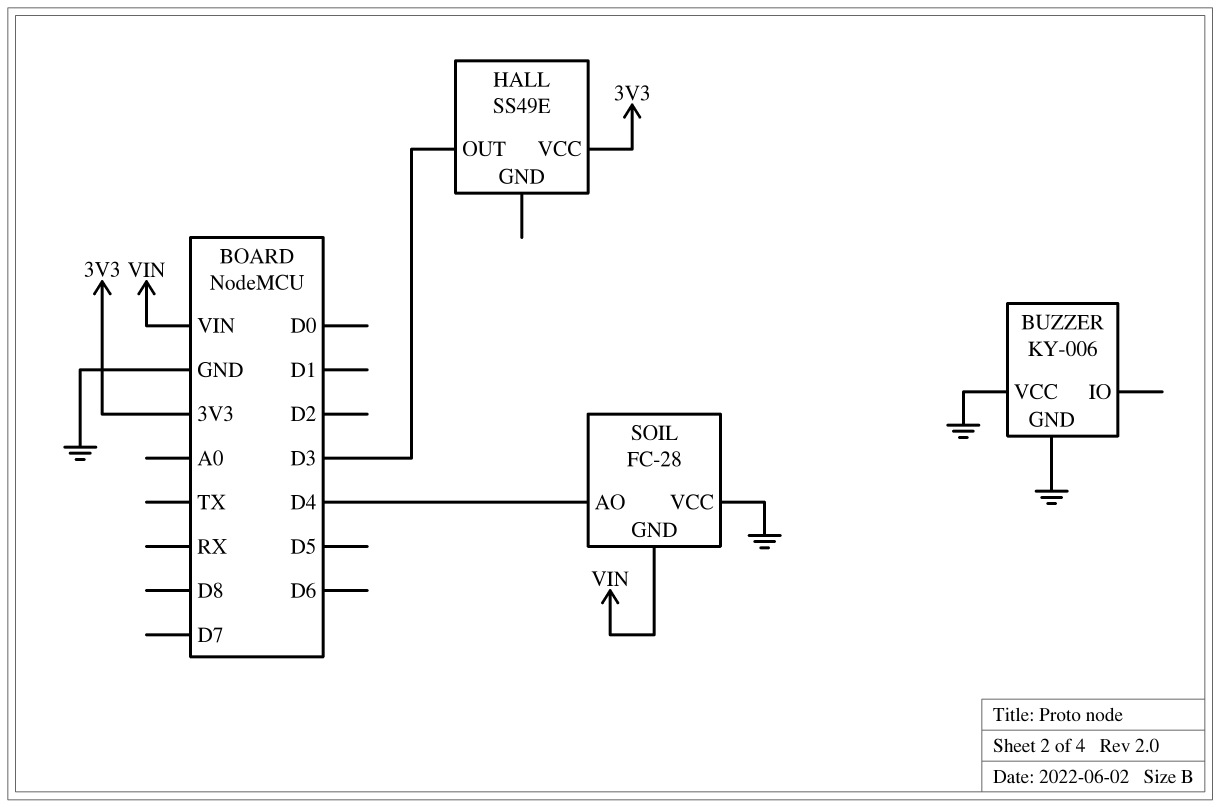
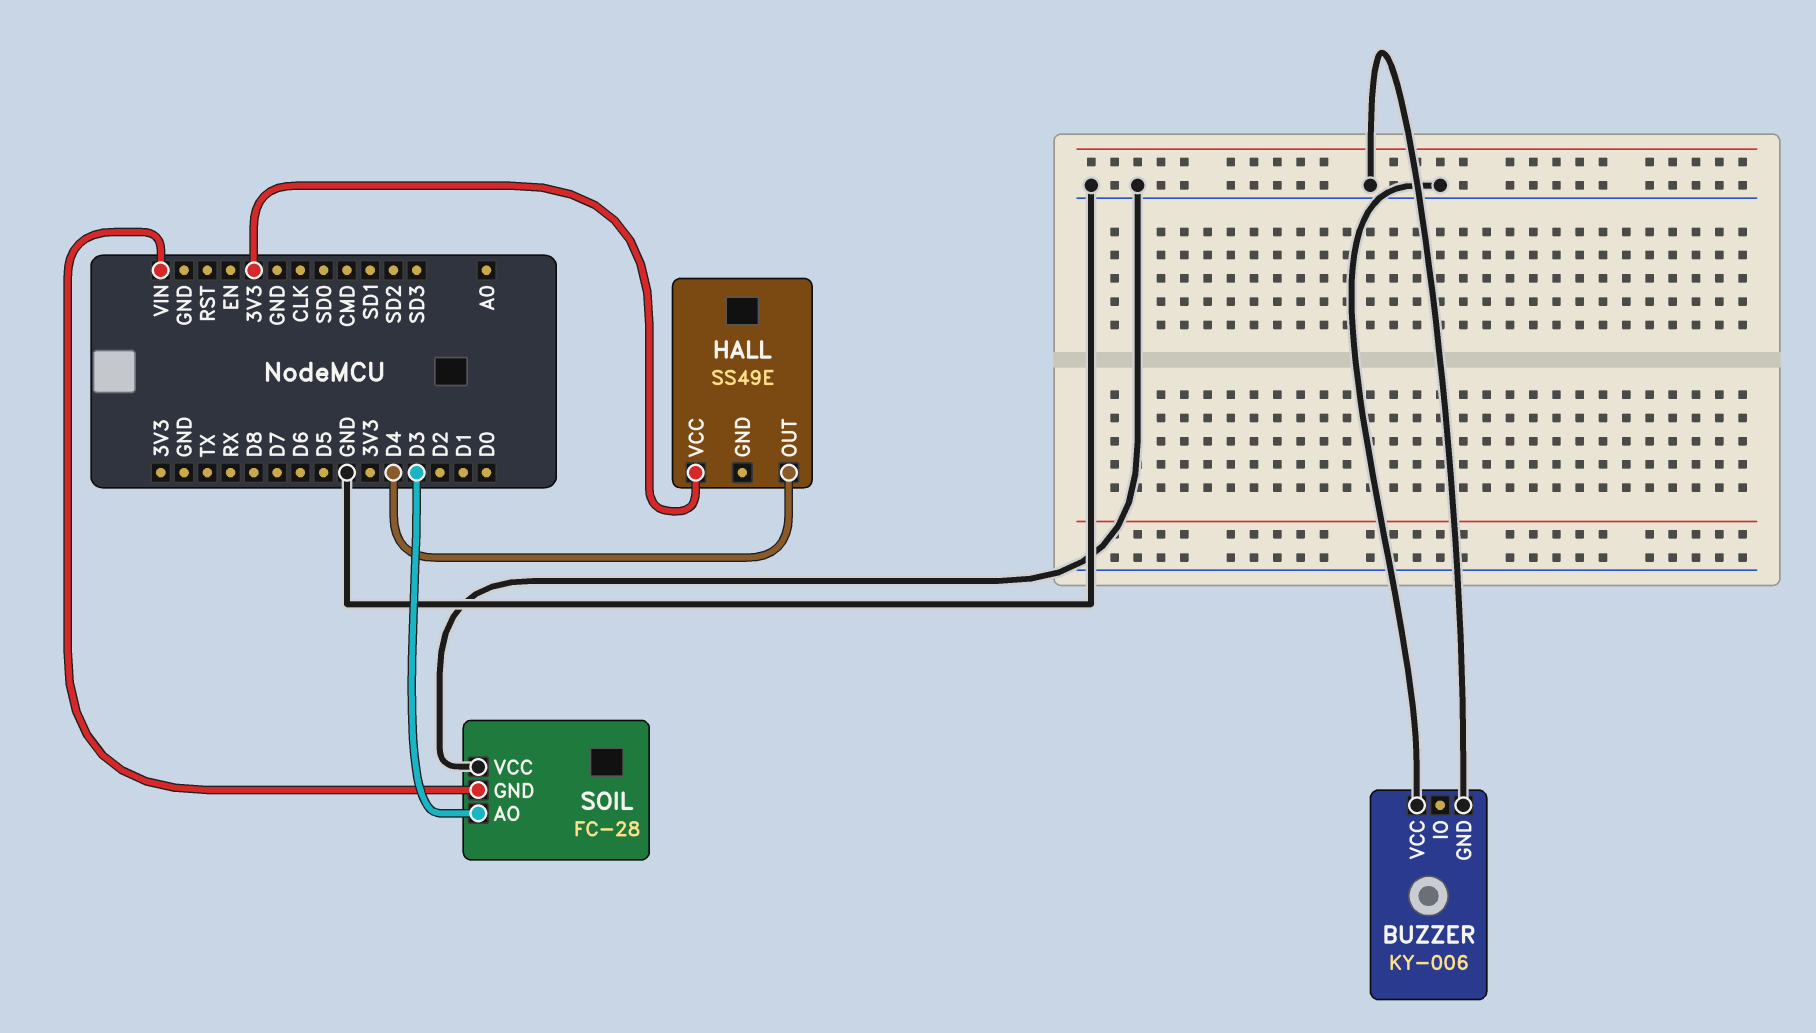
HALL pin OUT: D3 -> D4
SOIL pin AO: D4 -> D3

